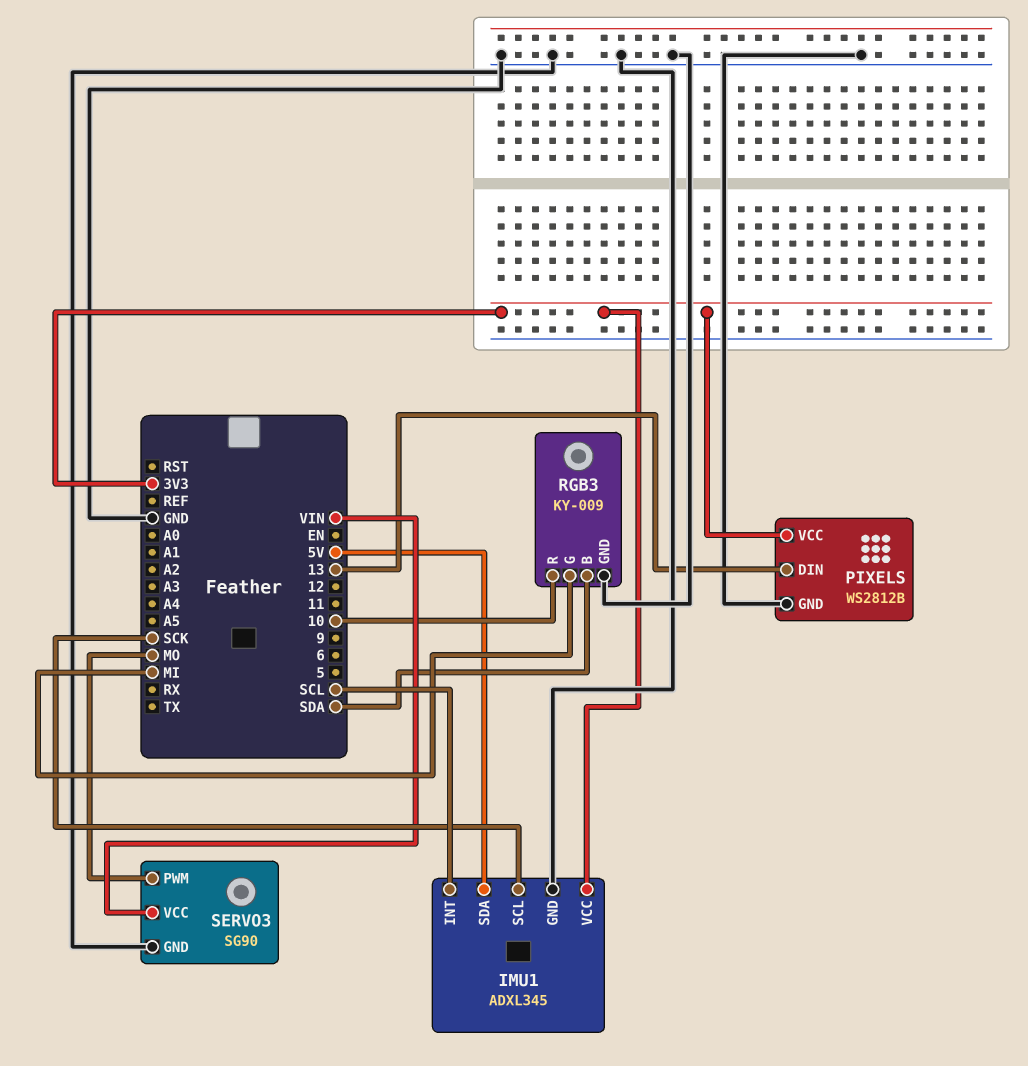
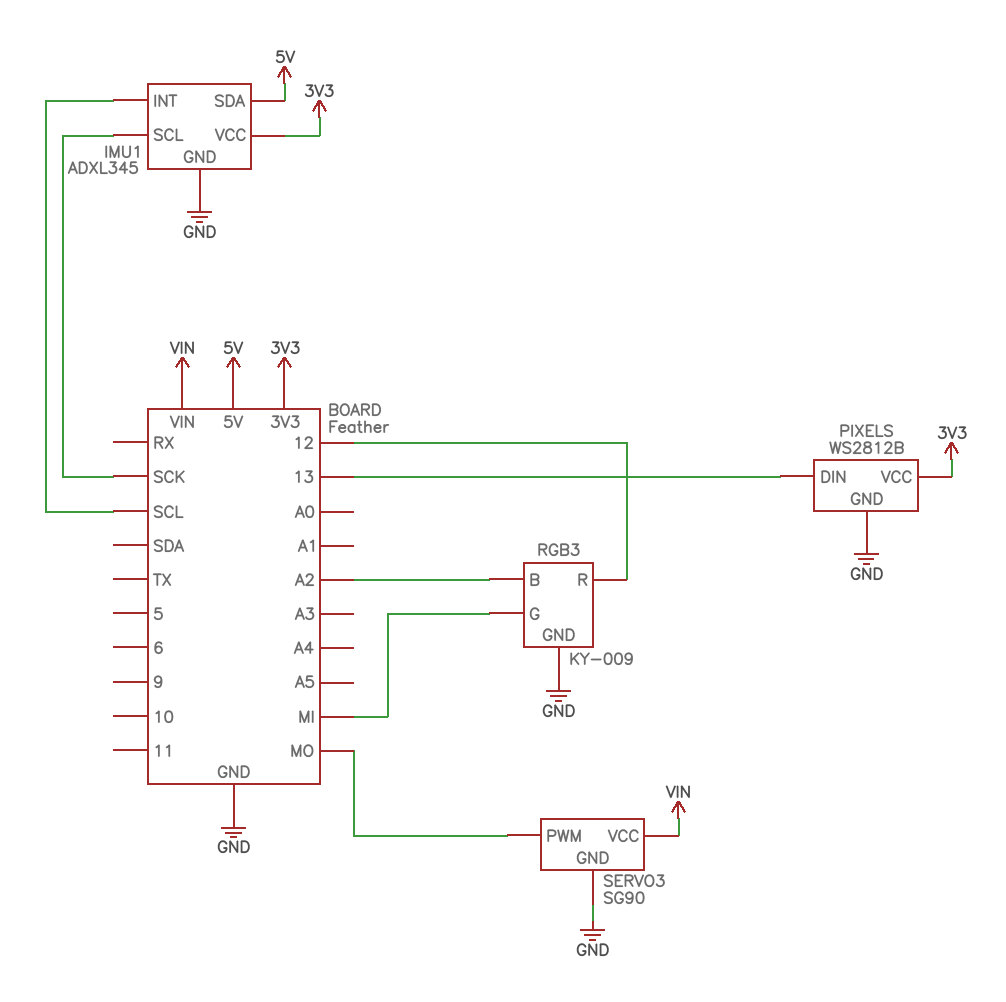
RGB3 pin B: SDA -> A2
RGB3 pin R: 10 -> 12

